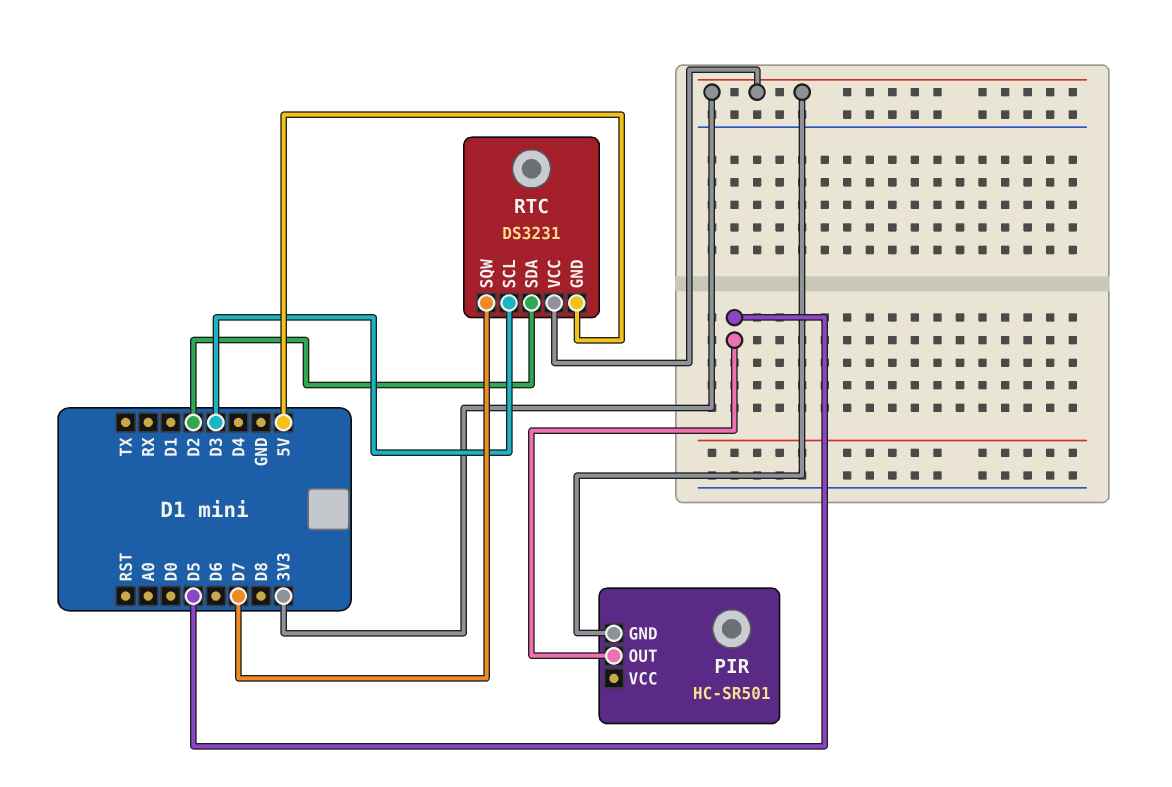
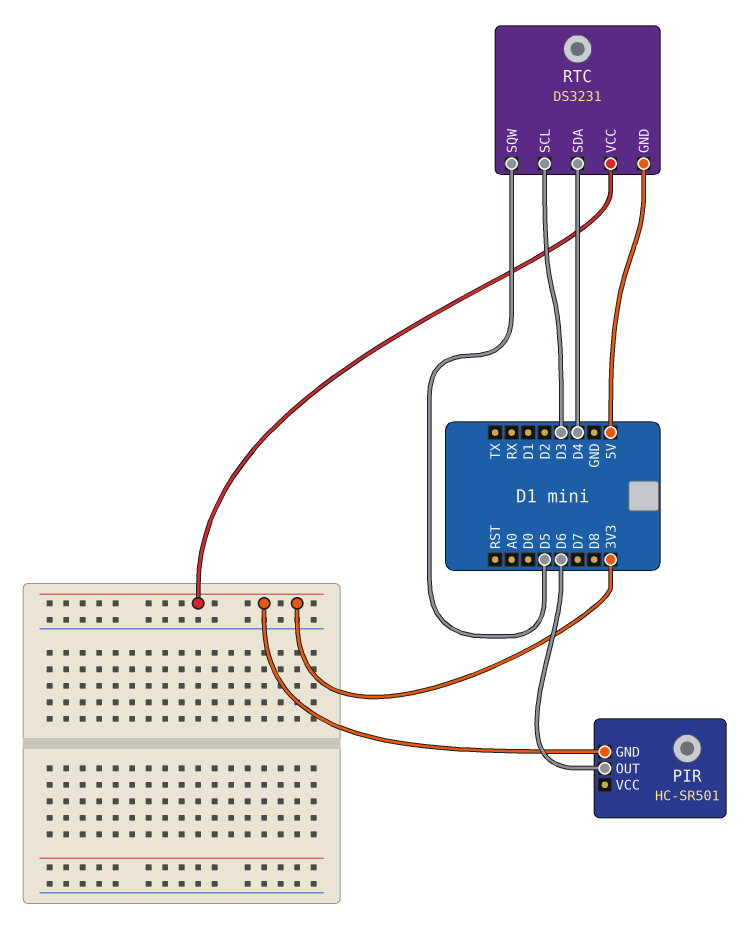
PIR pin OUT: D5 -> D6
RTC pin SDA: D2 -> D4
RTC pin SQW: D7 -> D5

